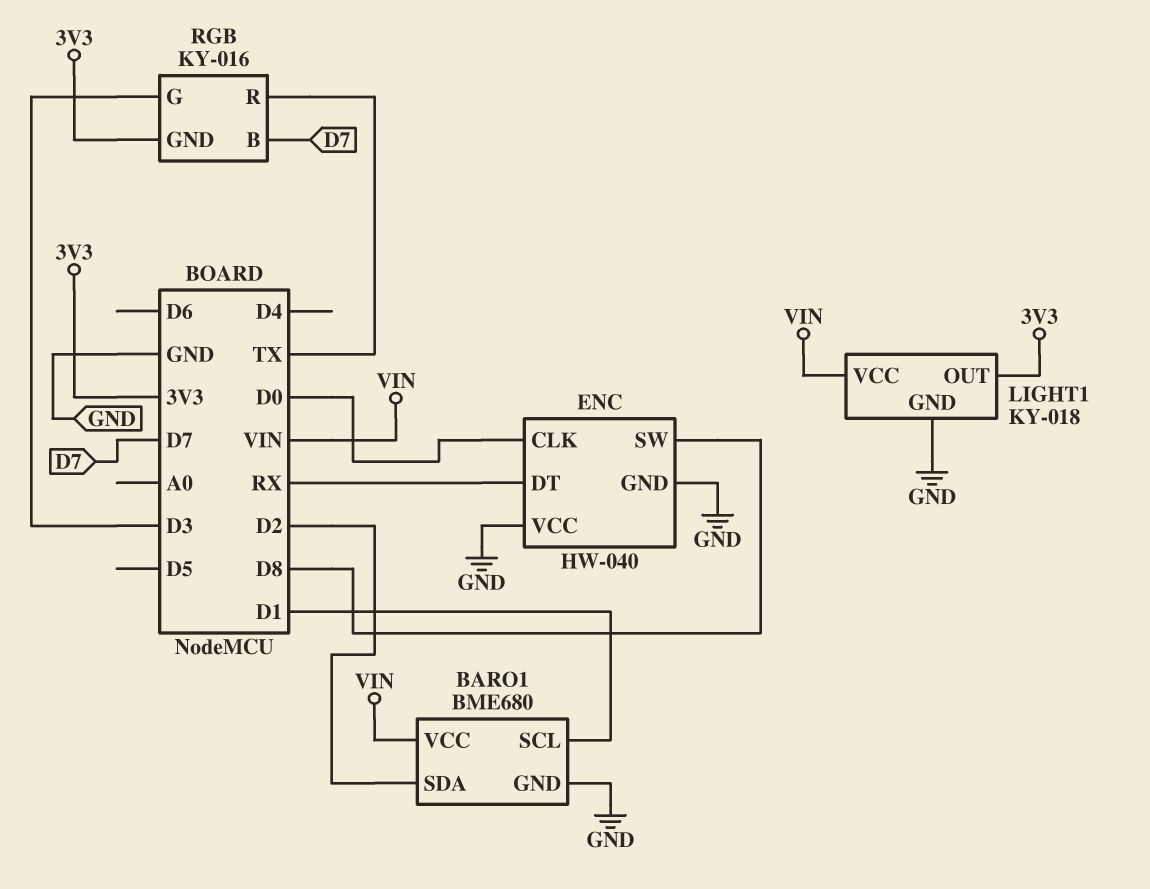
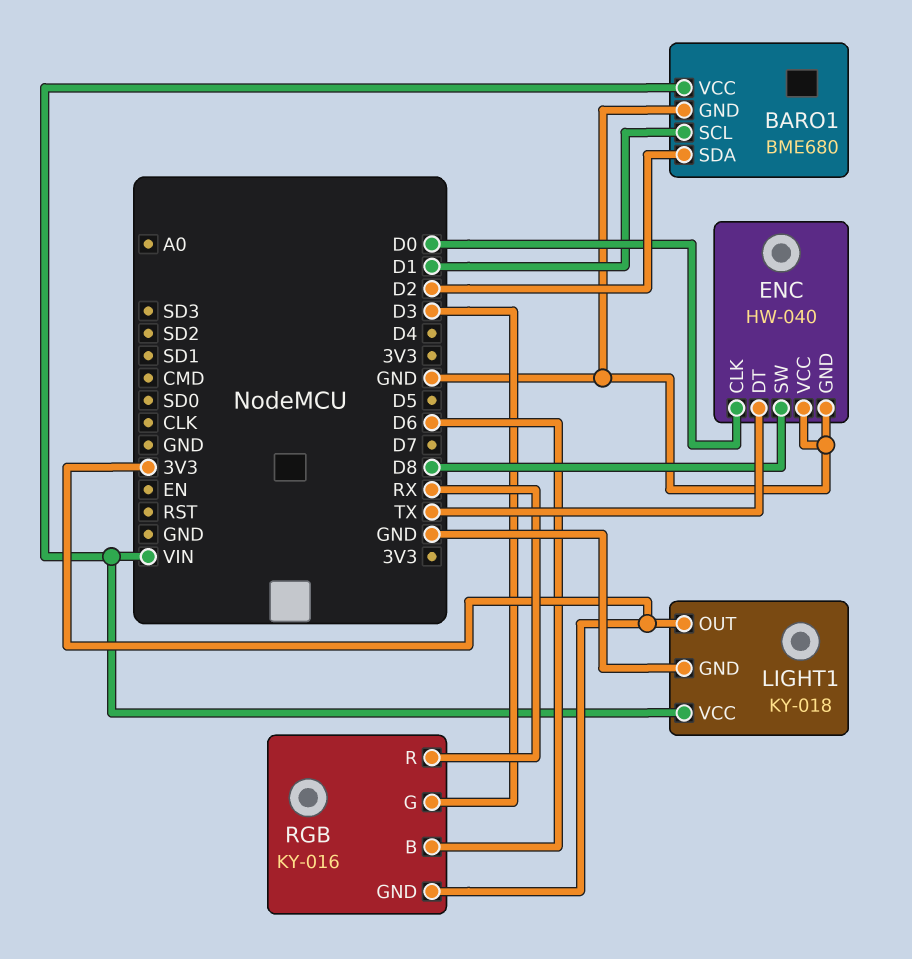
ENC pin DT: RX -> TX
RGB pin B: D7 -> D6
RGB pin R: TX -> RX

